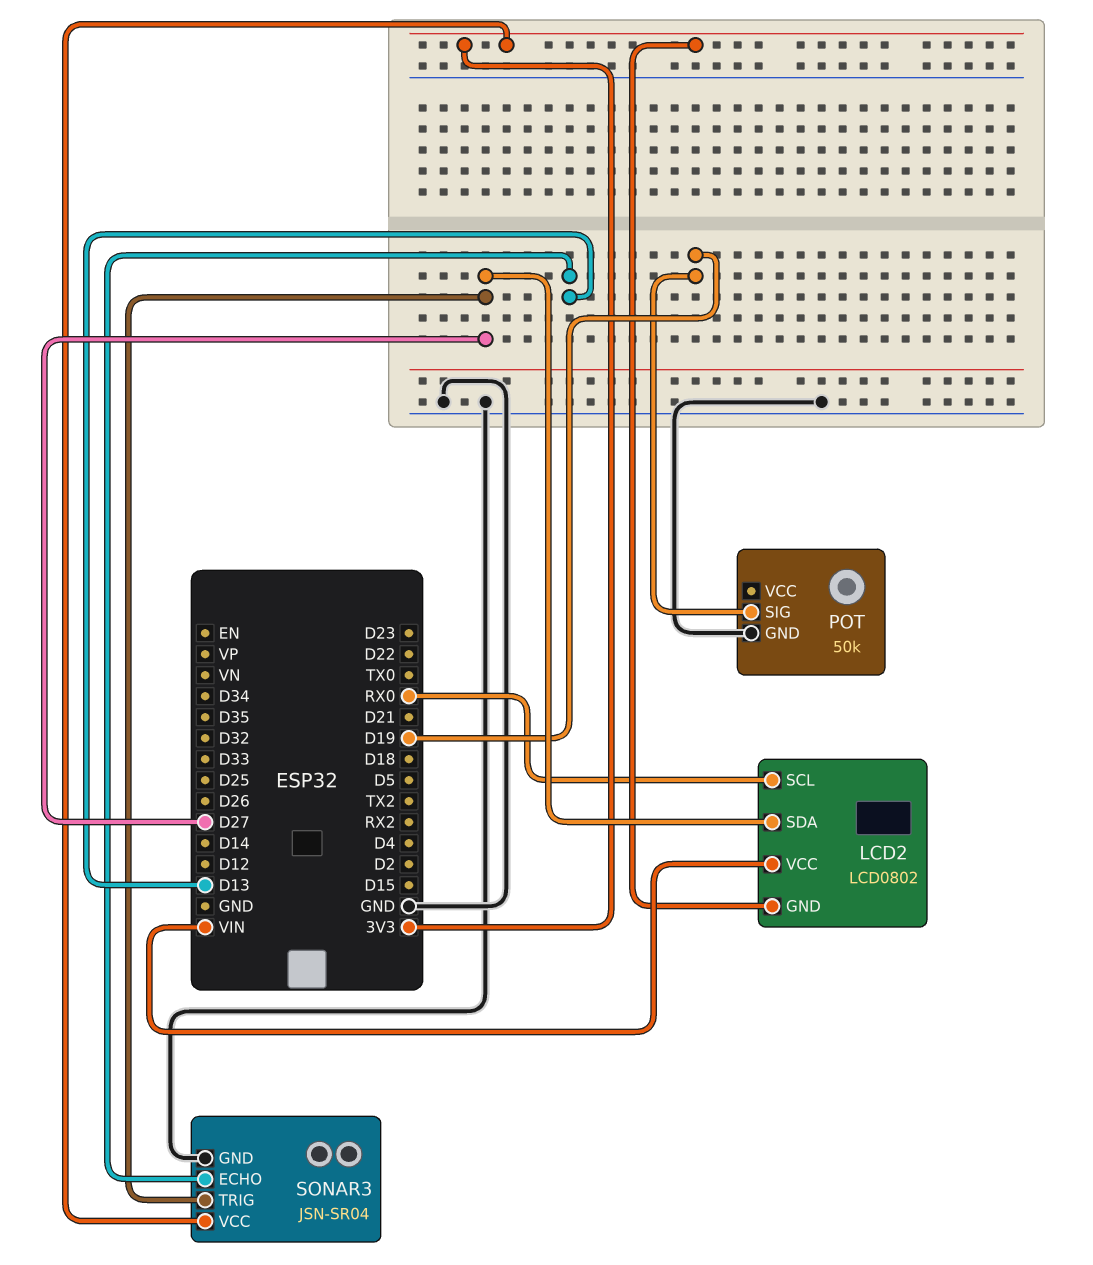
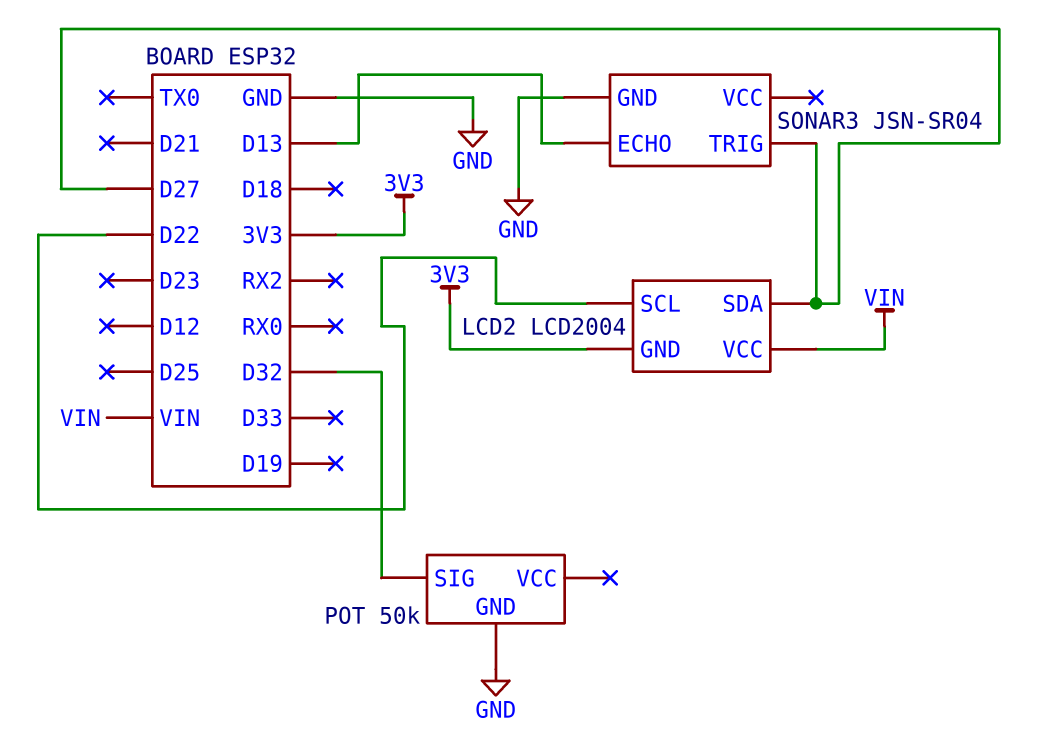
LCD2: LCD0802 -> LCD2004
LCD2 pin SCL: RX0 -> D22
POT pin SIG: D19 -> D32
SONAR3 pin VCC: 3V3 -> none

